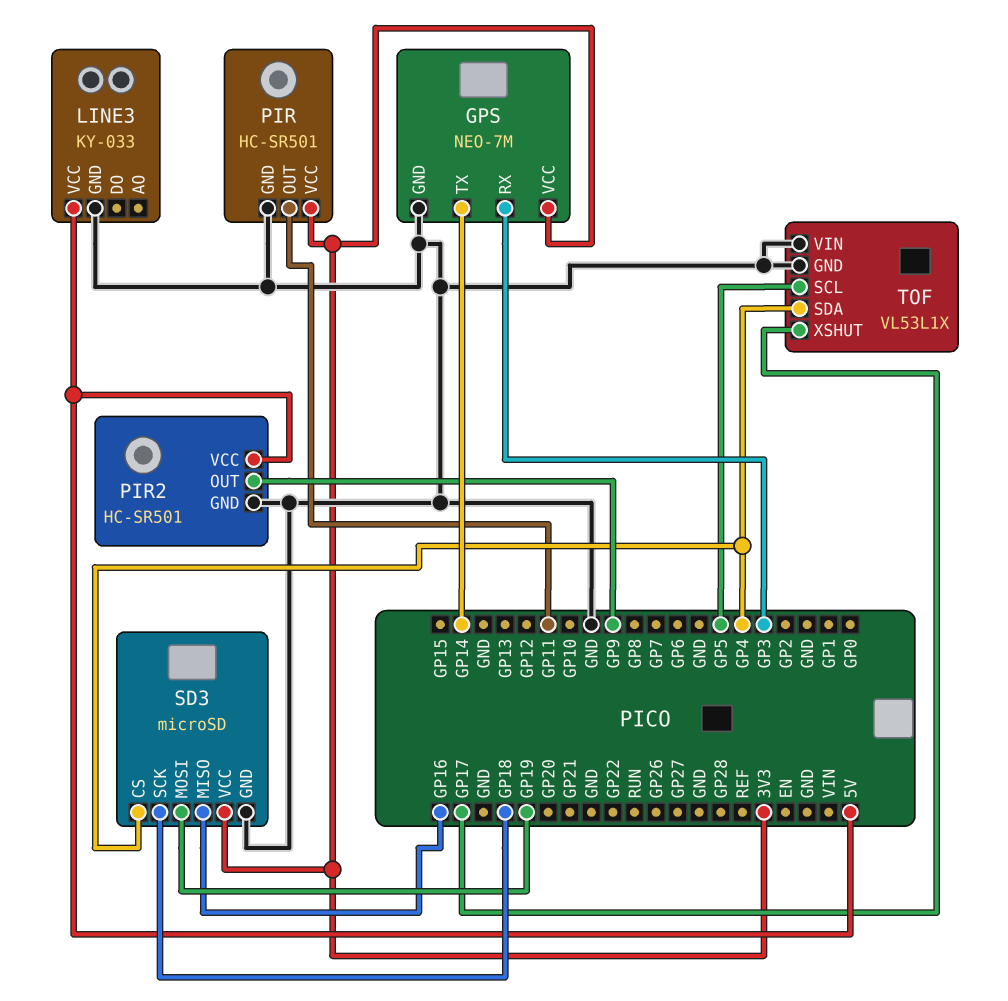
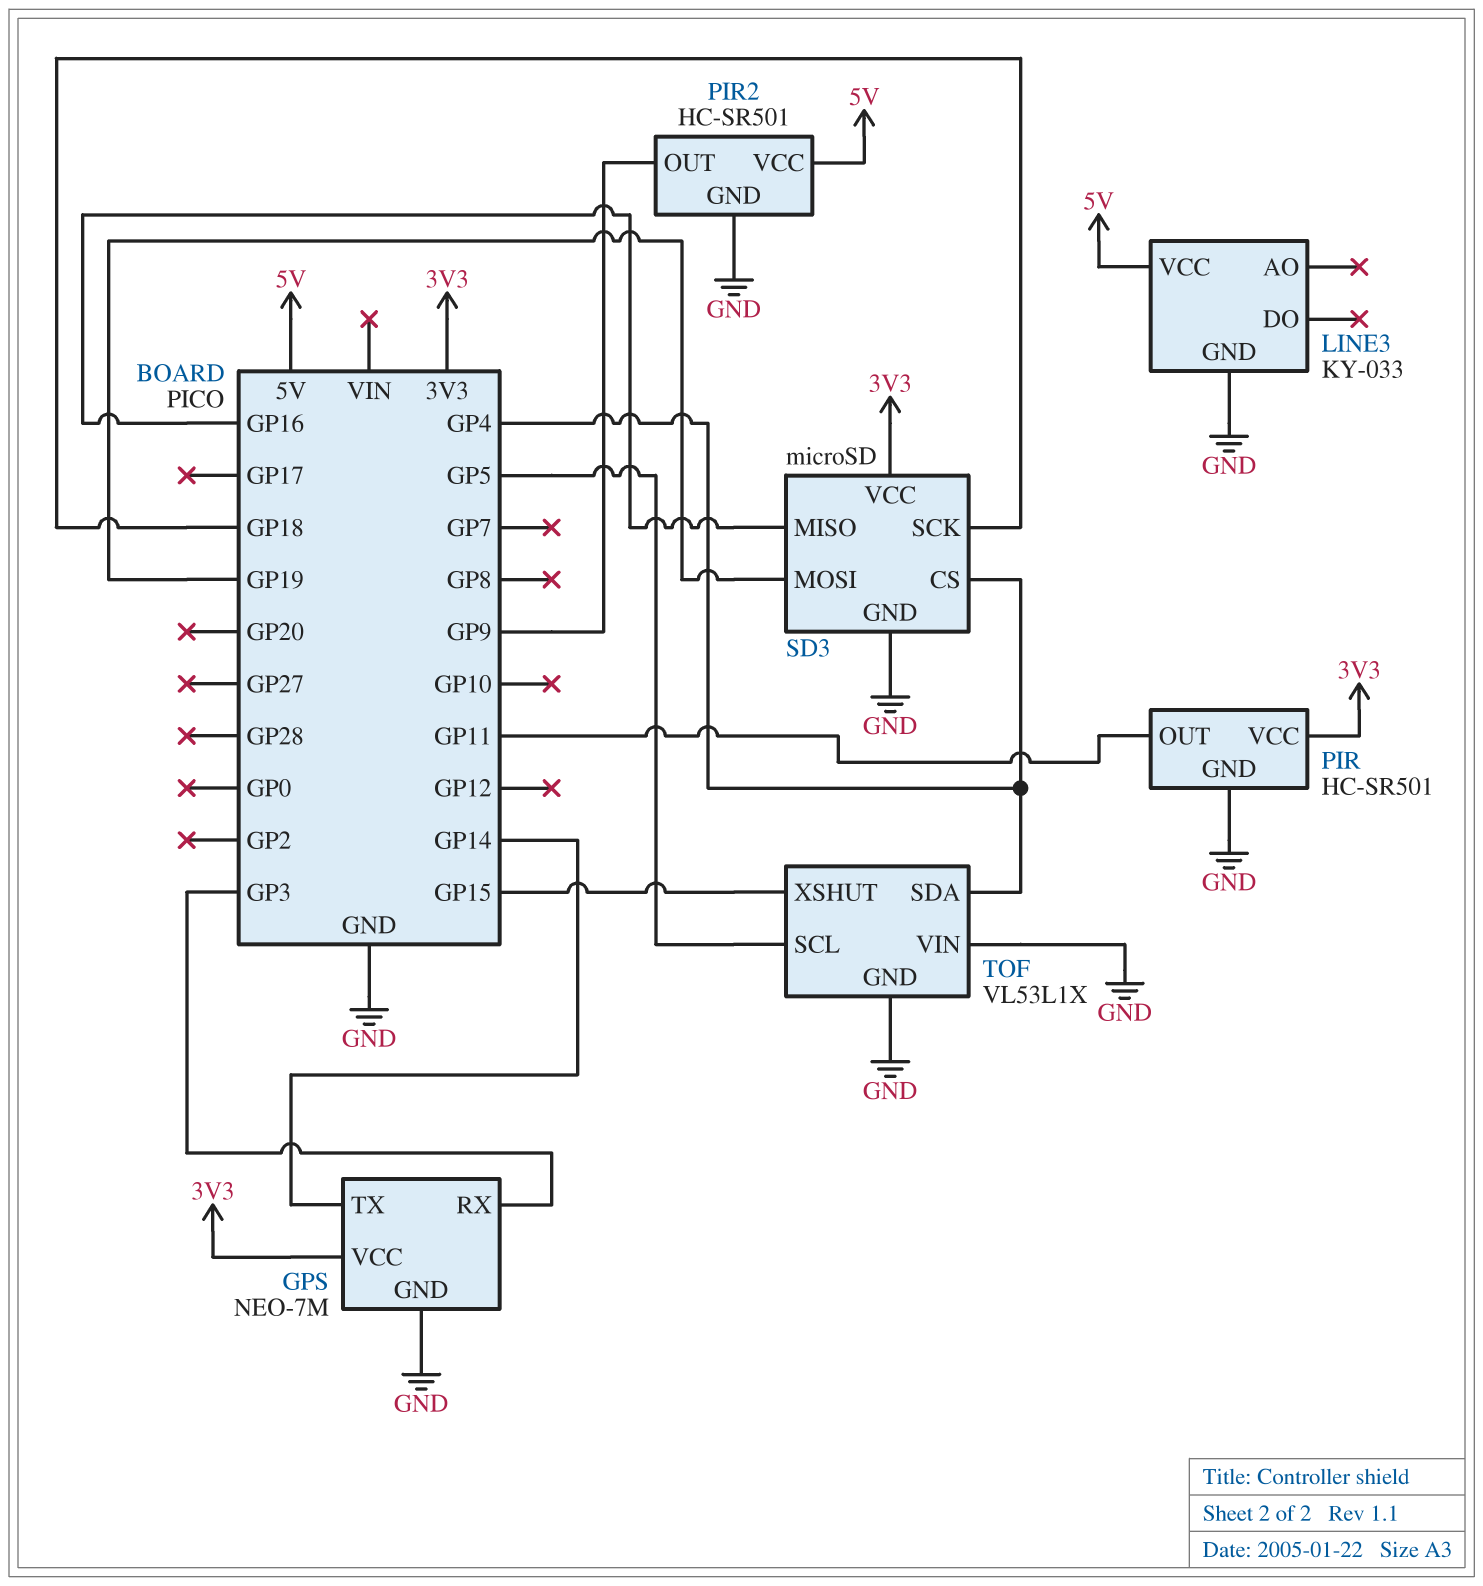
TOF pin XSHUT: GP17 -> GP15

